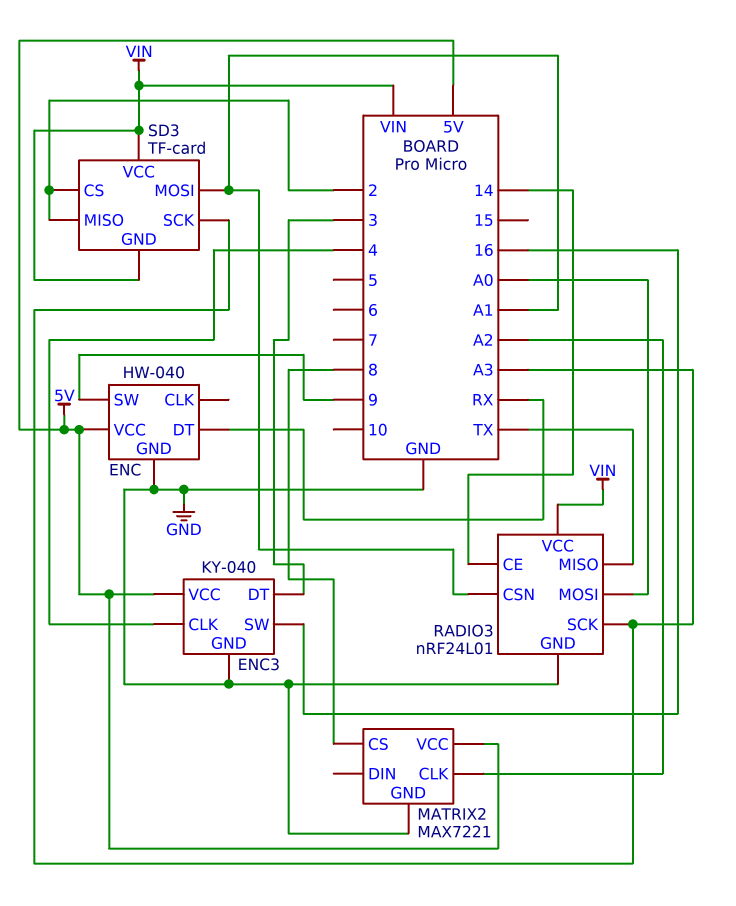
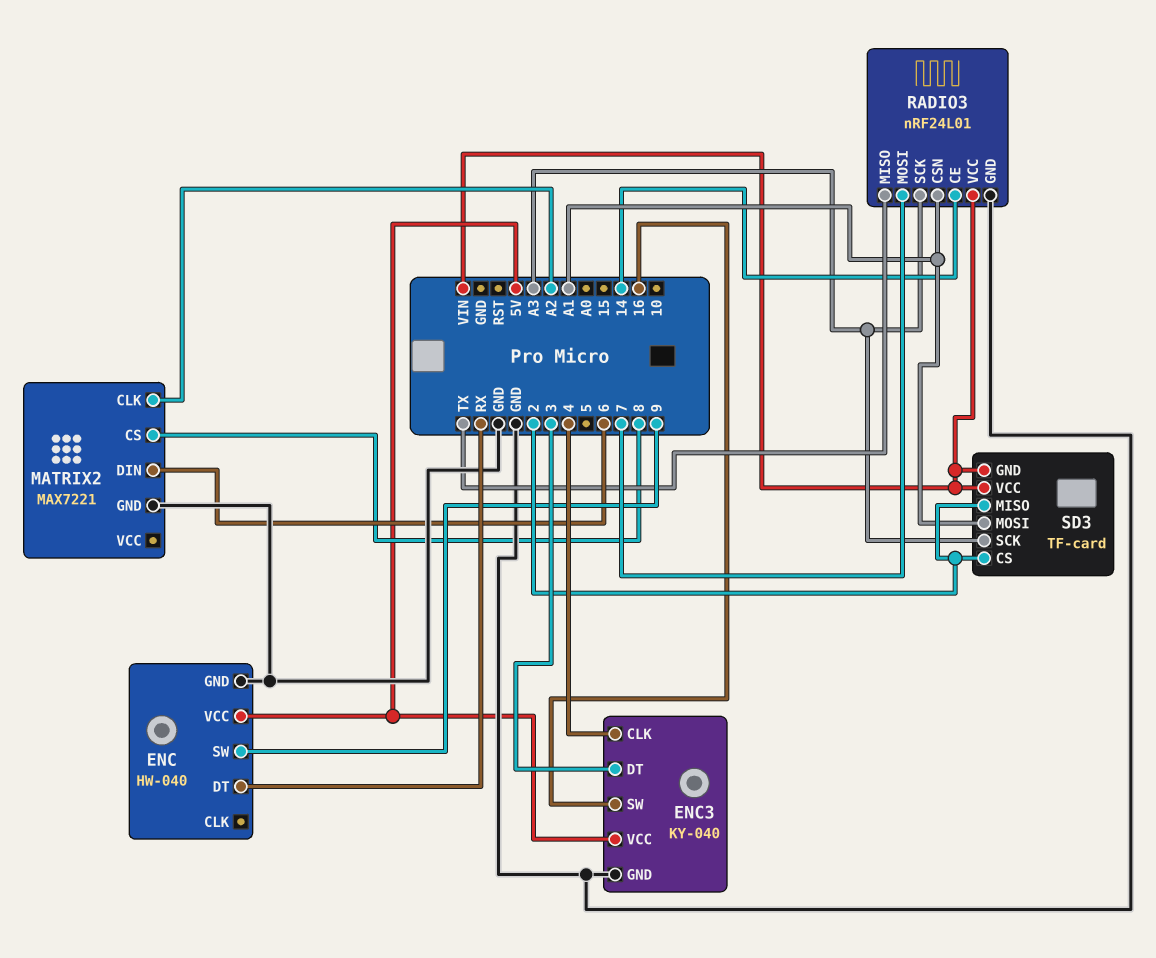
MATRIX2 pin DIN: none -> 6
MATRIX2 pin VCC: 5V -> none
RADIO3 pin MOSI: A0 -> 7

